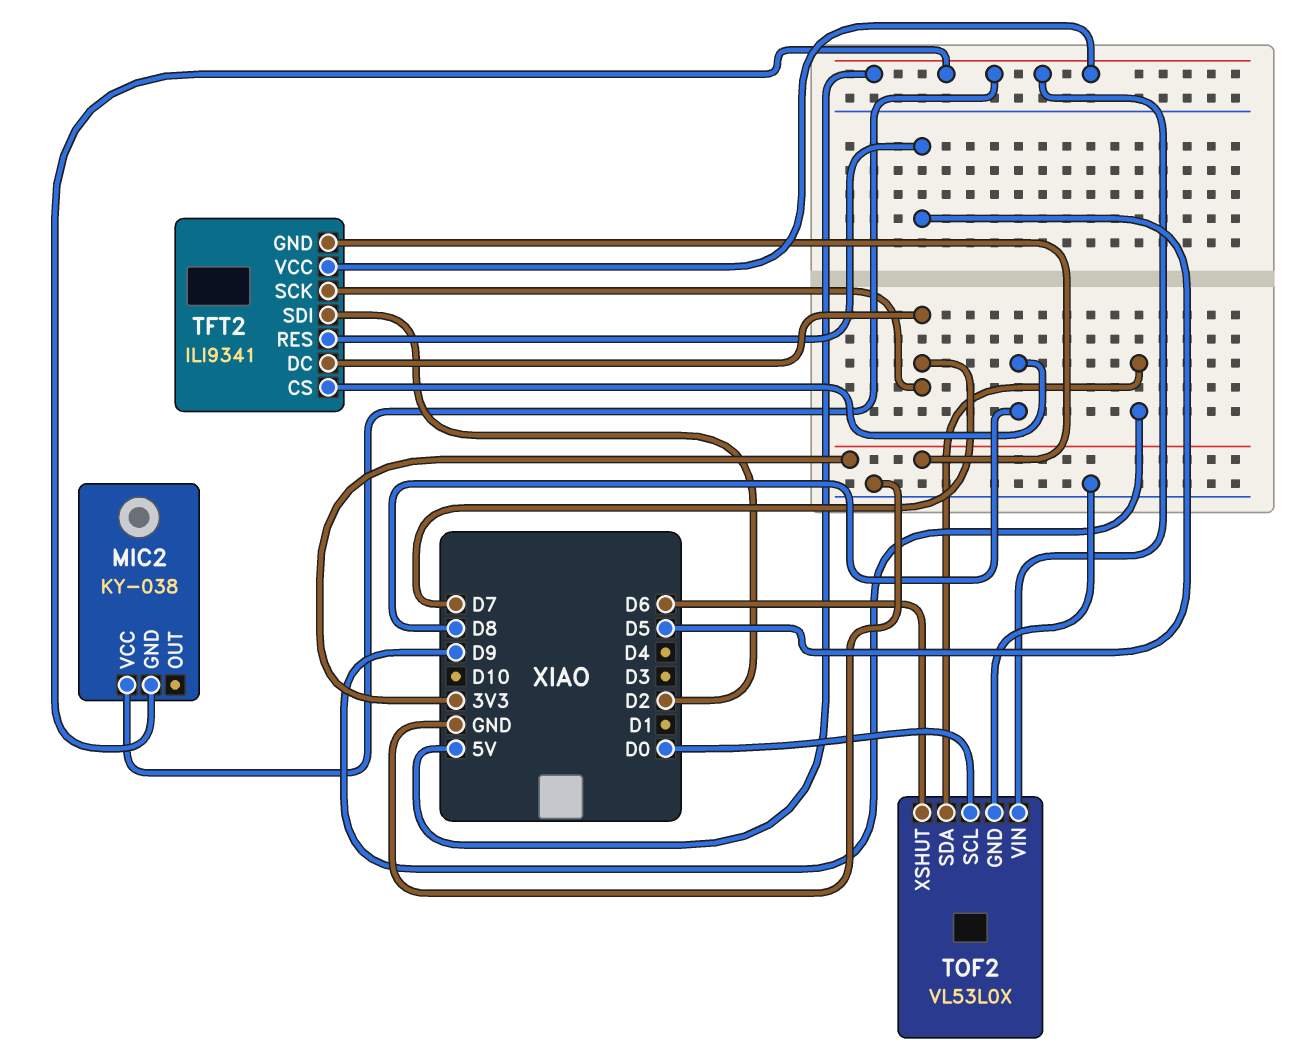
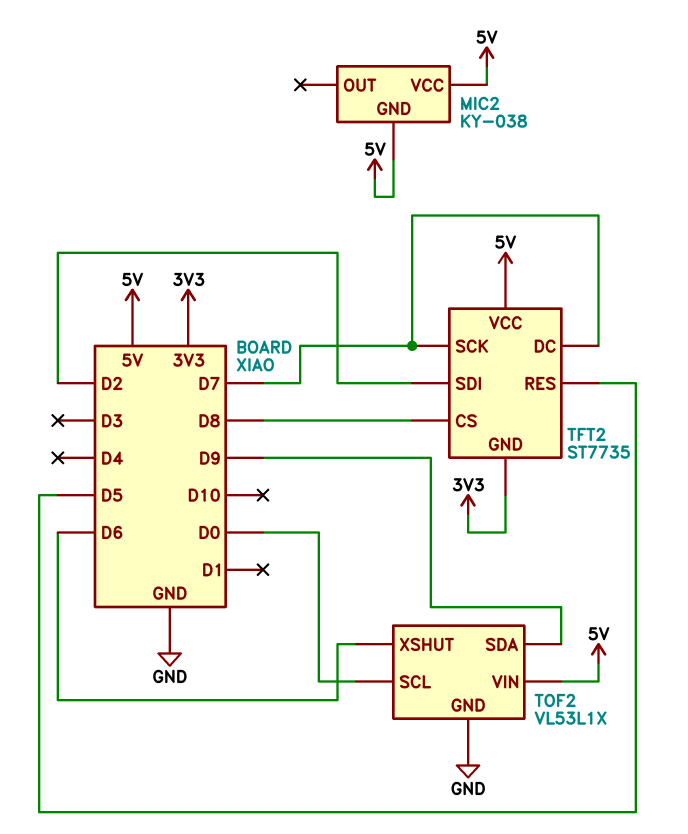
TFT2: ILI9341 -> ST7735
TOF2: VL53L0X -> VL53L1X

